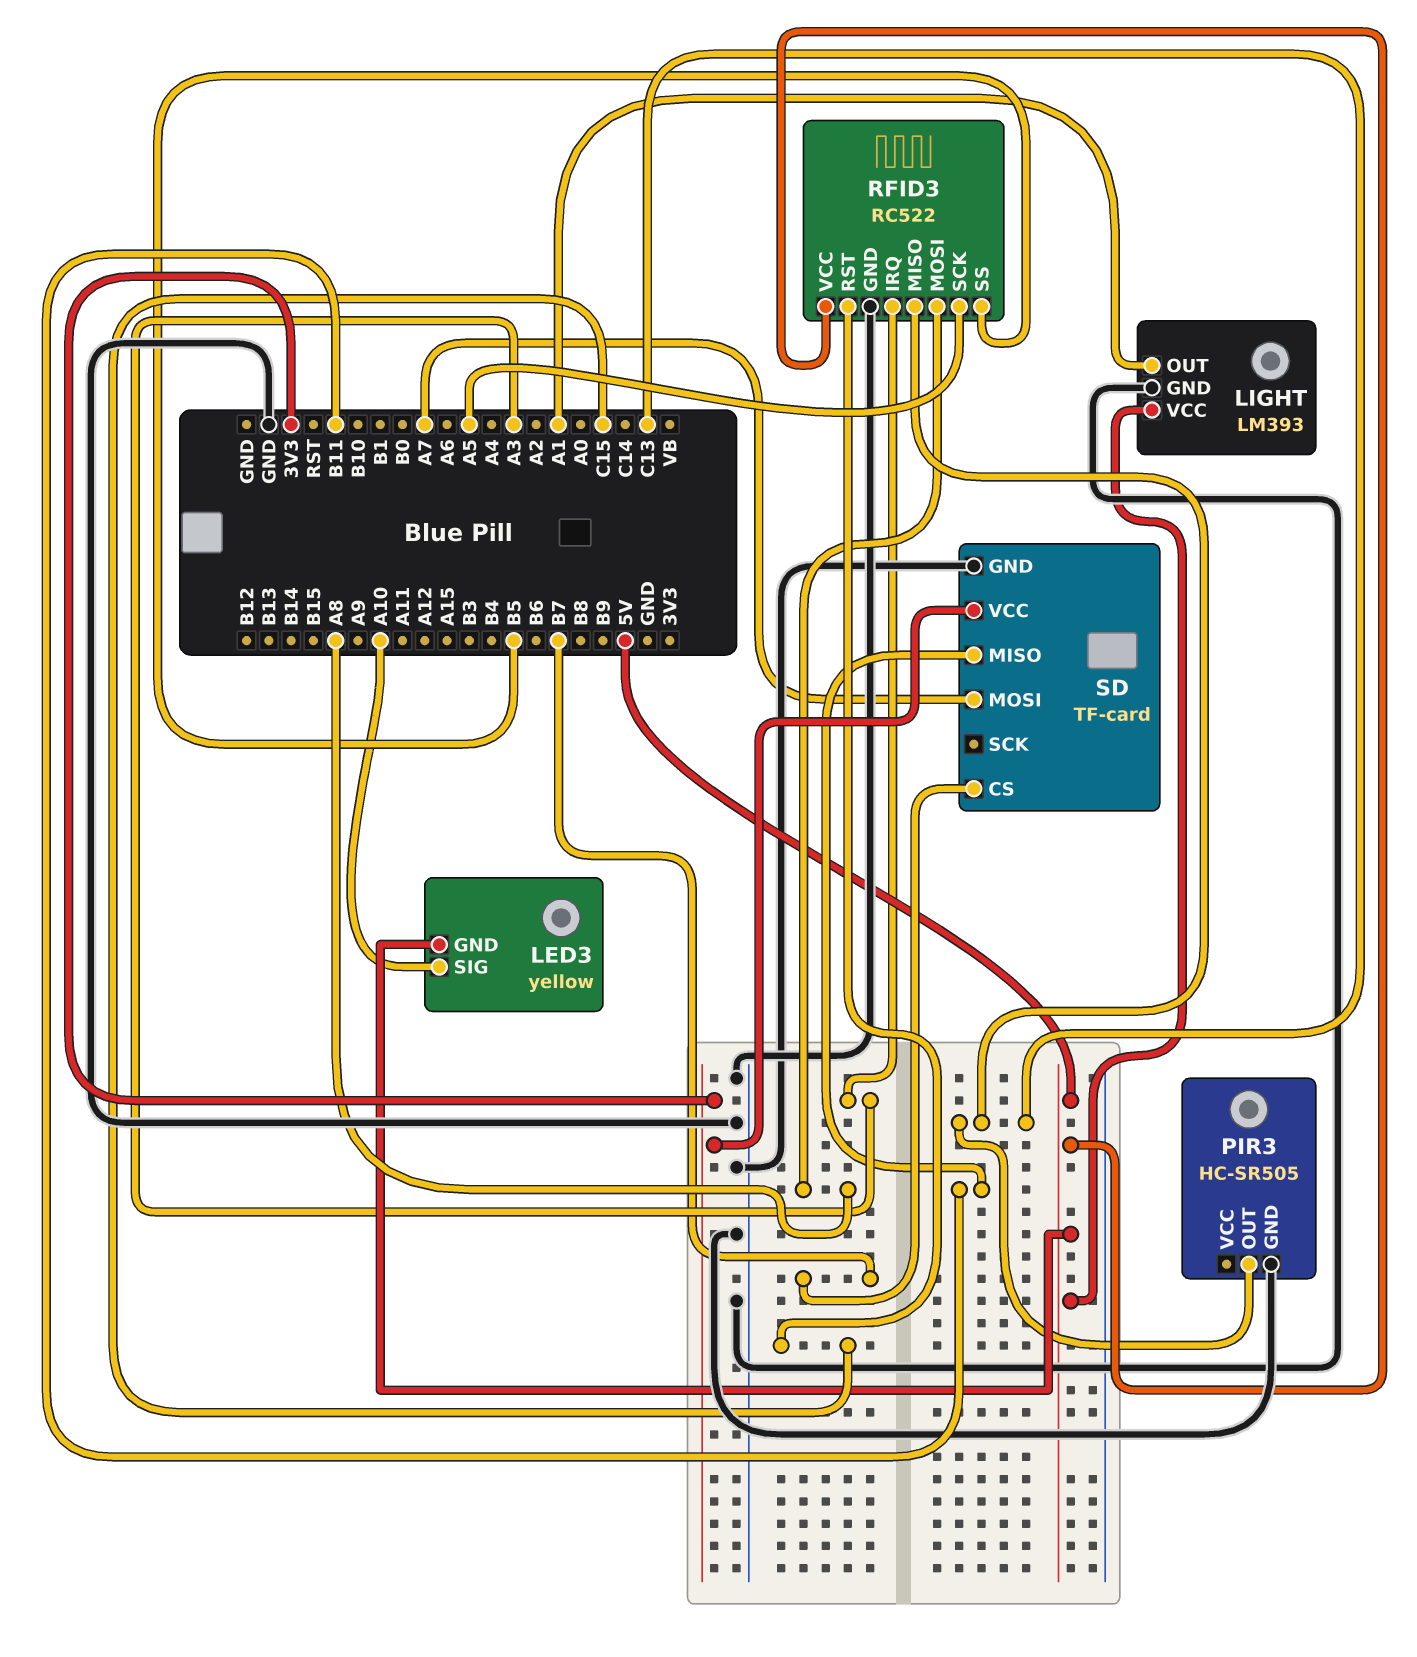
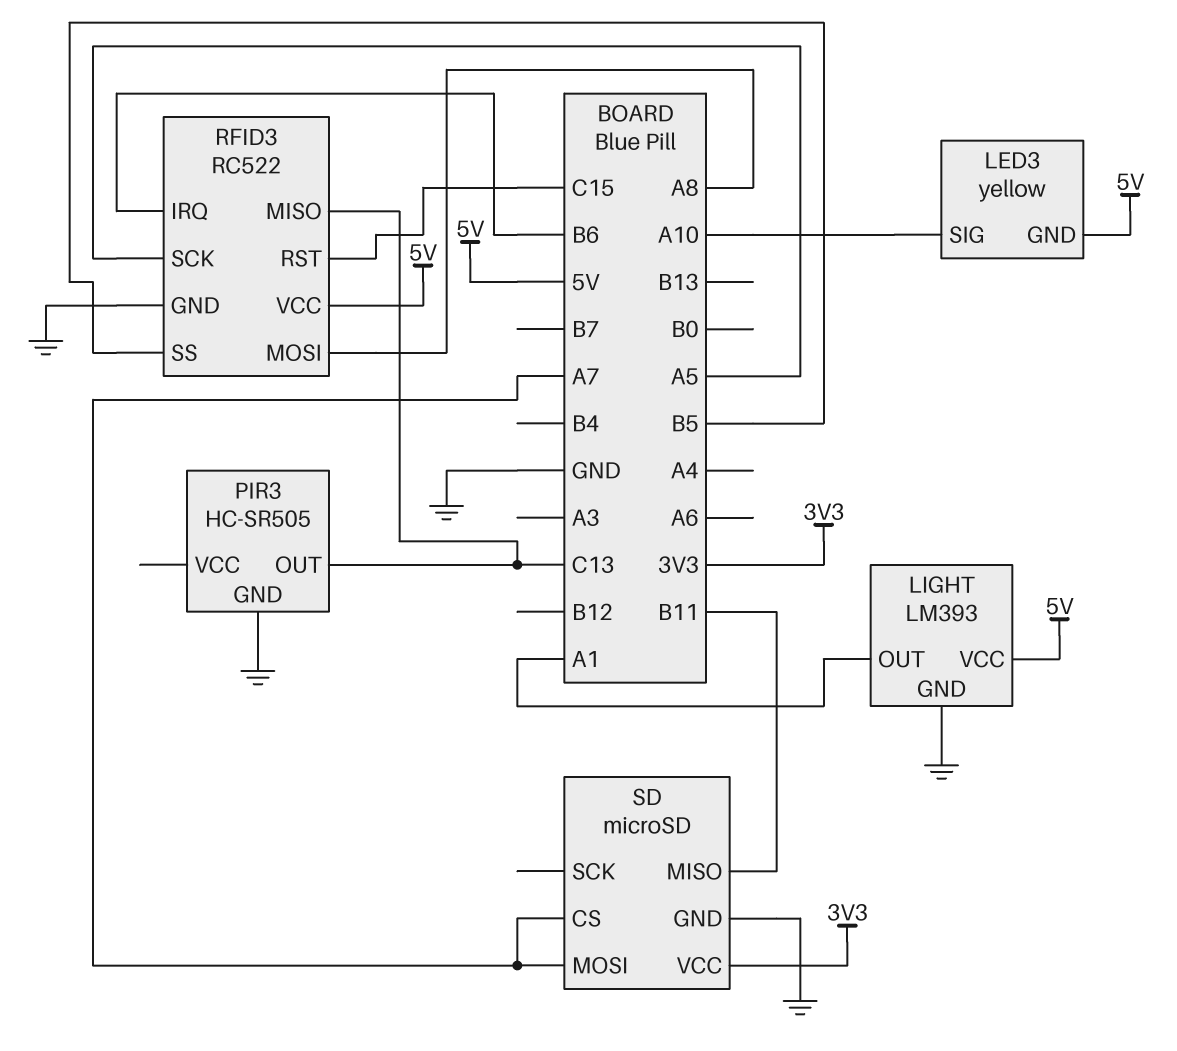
RFID3 pin IRQ: A3 -> B6
SD: TF-card -> microSD
SD pin CS: B7 -> A7

